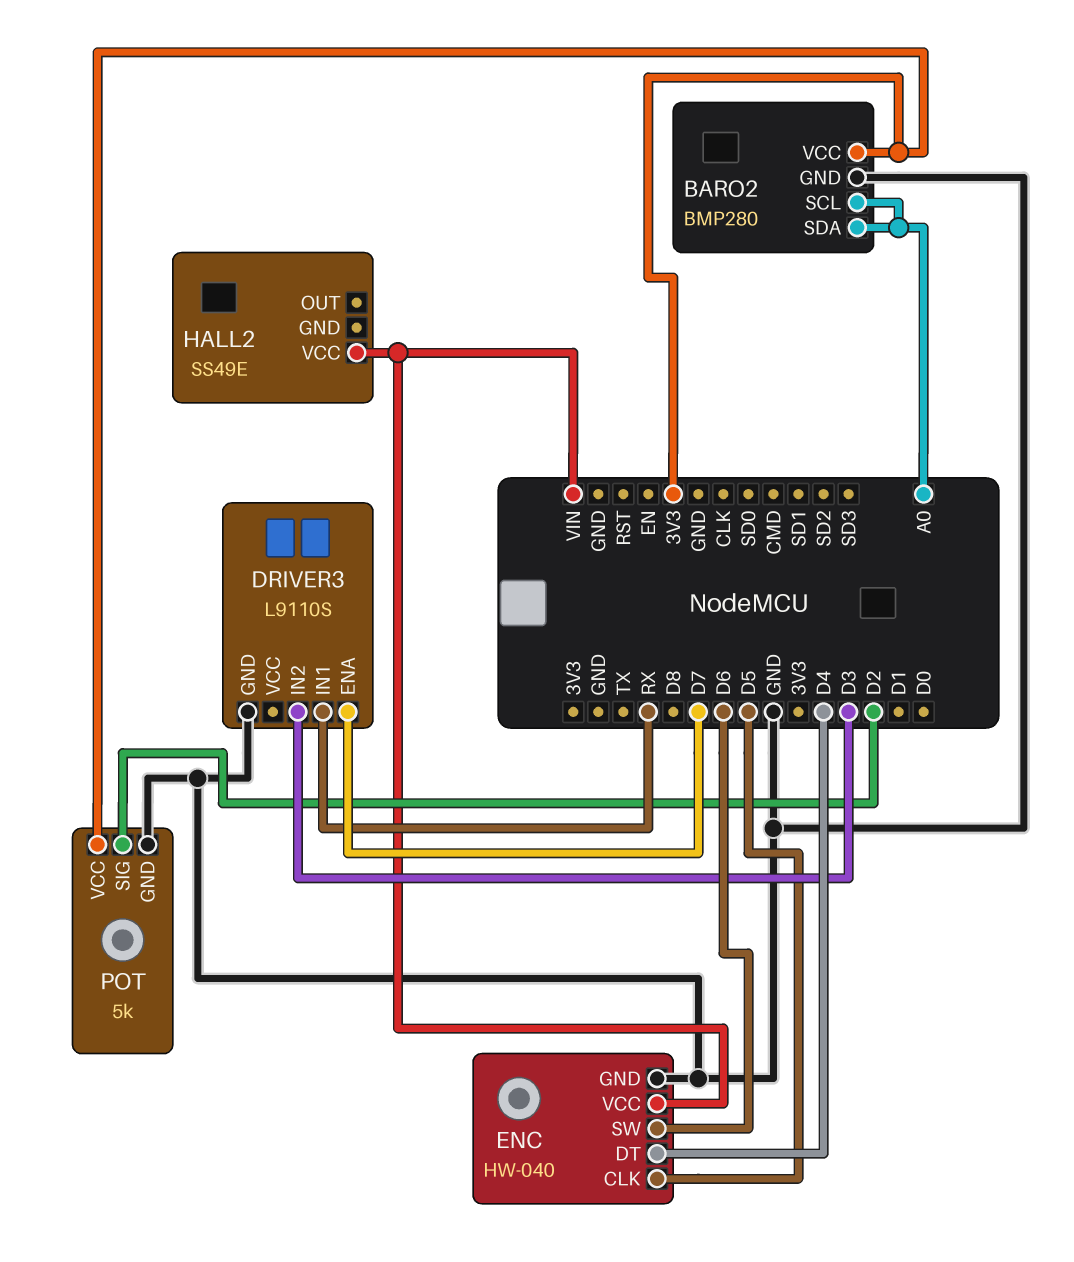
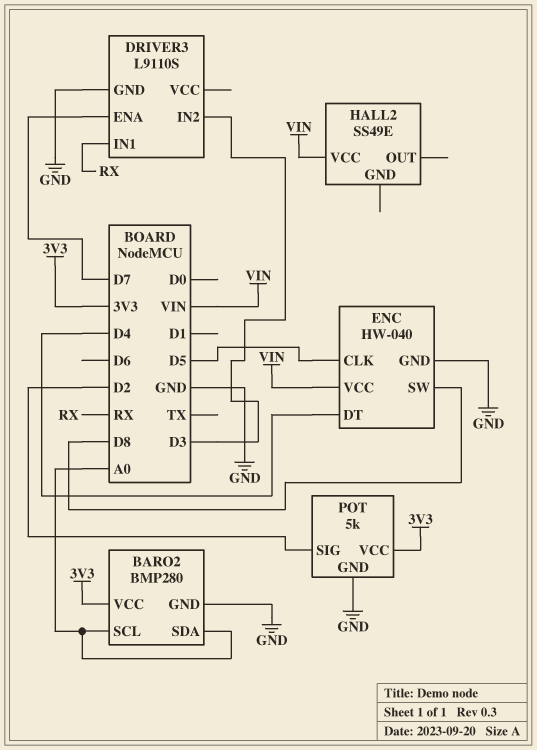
ENC pin SW: D6 -> D8

